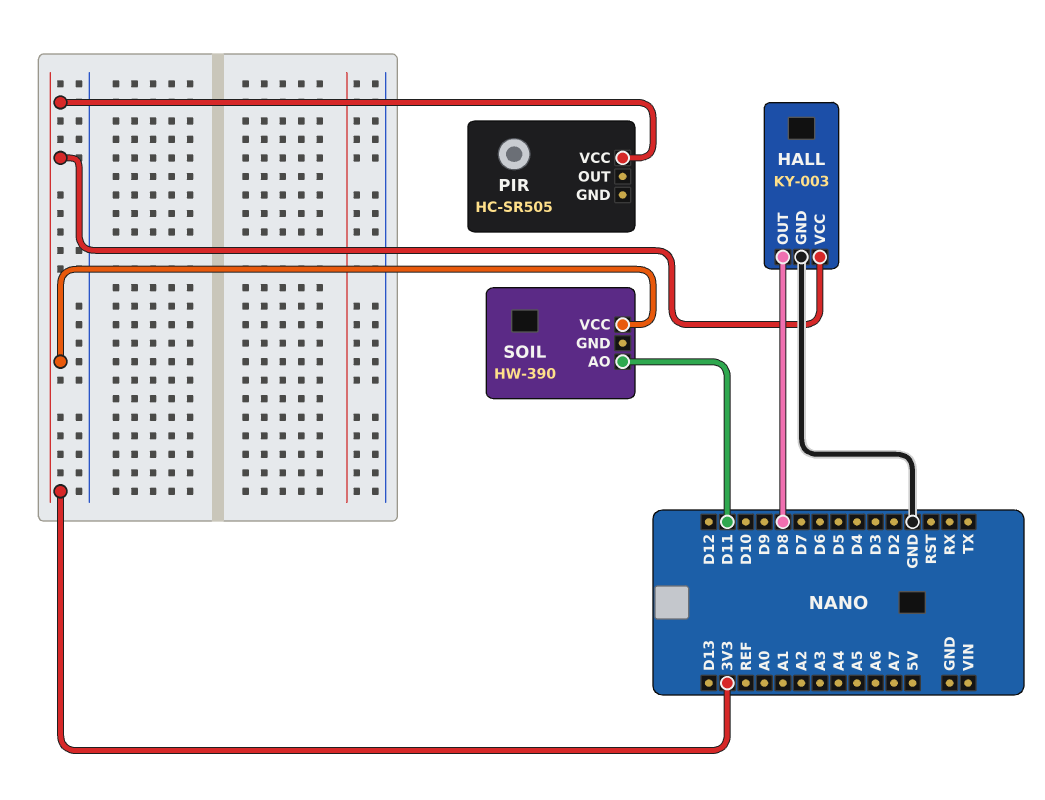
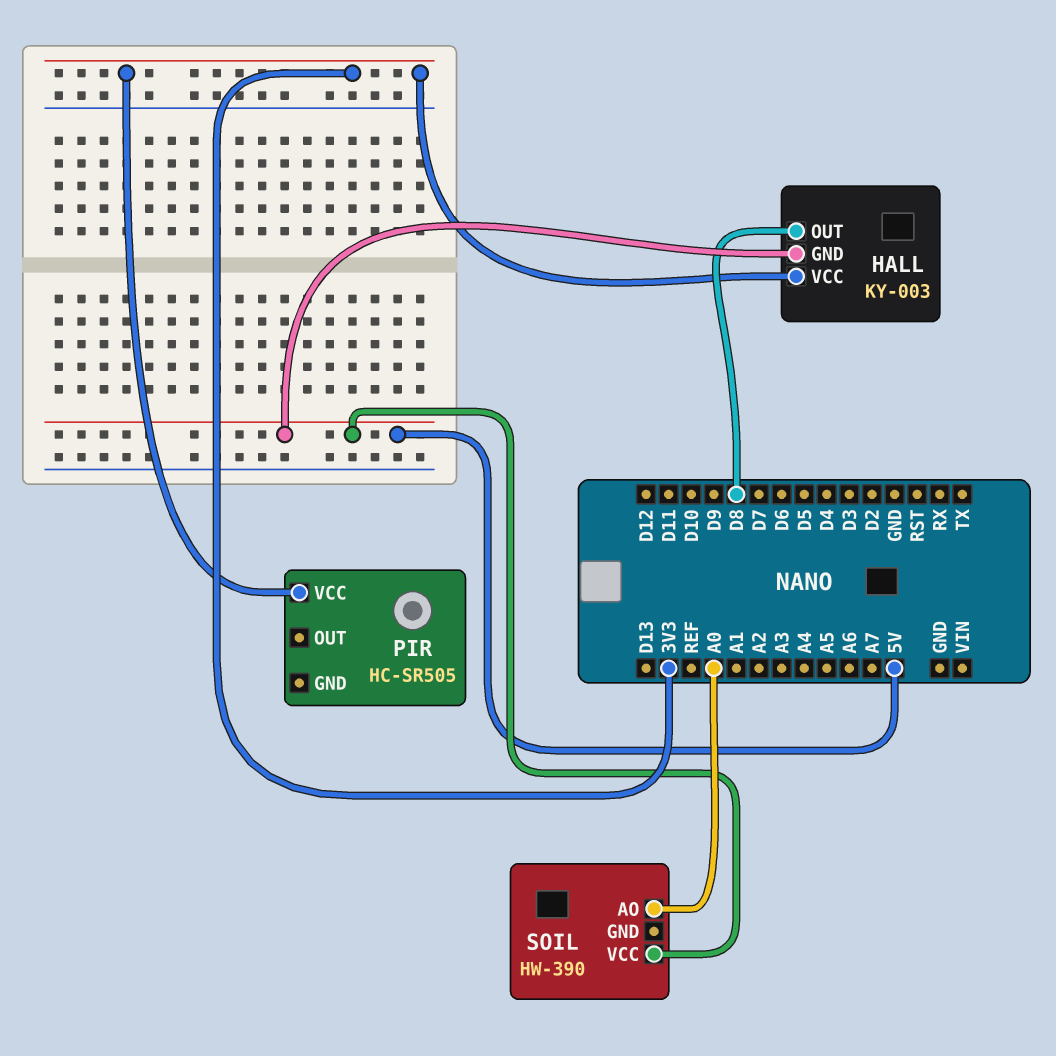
HALL pin GND: GND -> 5V
SOIL pin AO: D11 -> A0
SOIL pin VCC: 3V3 -> 5V

